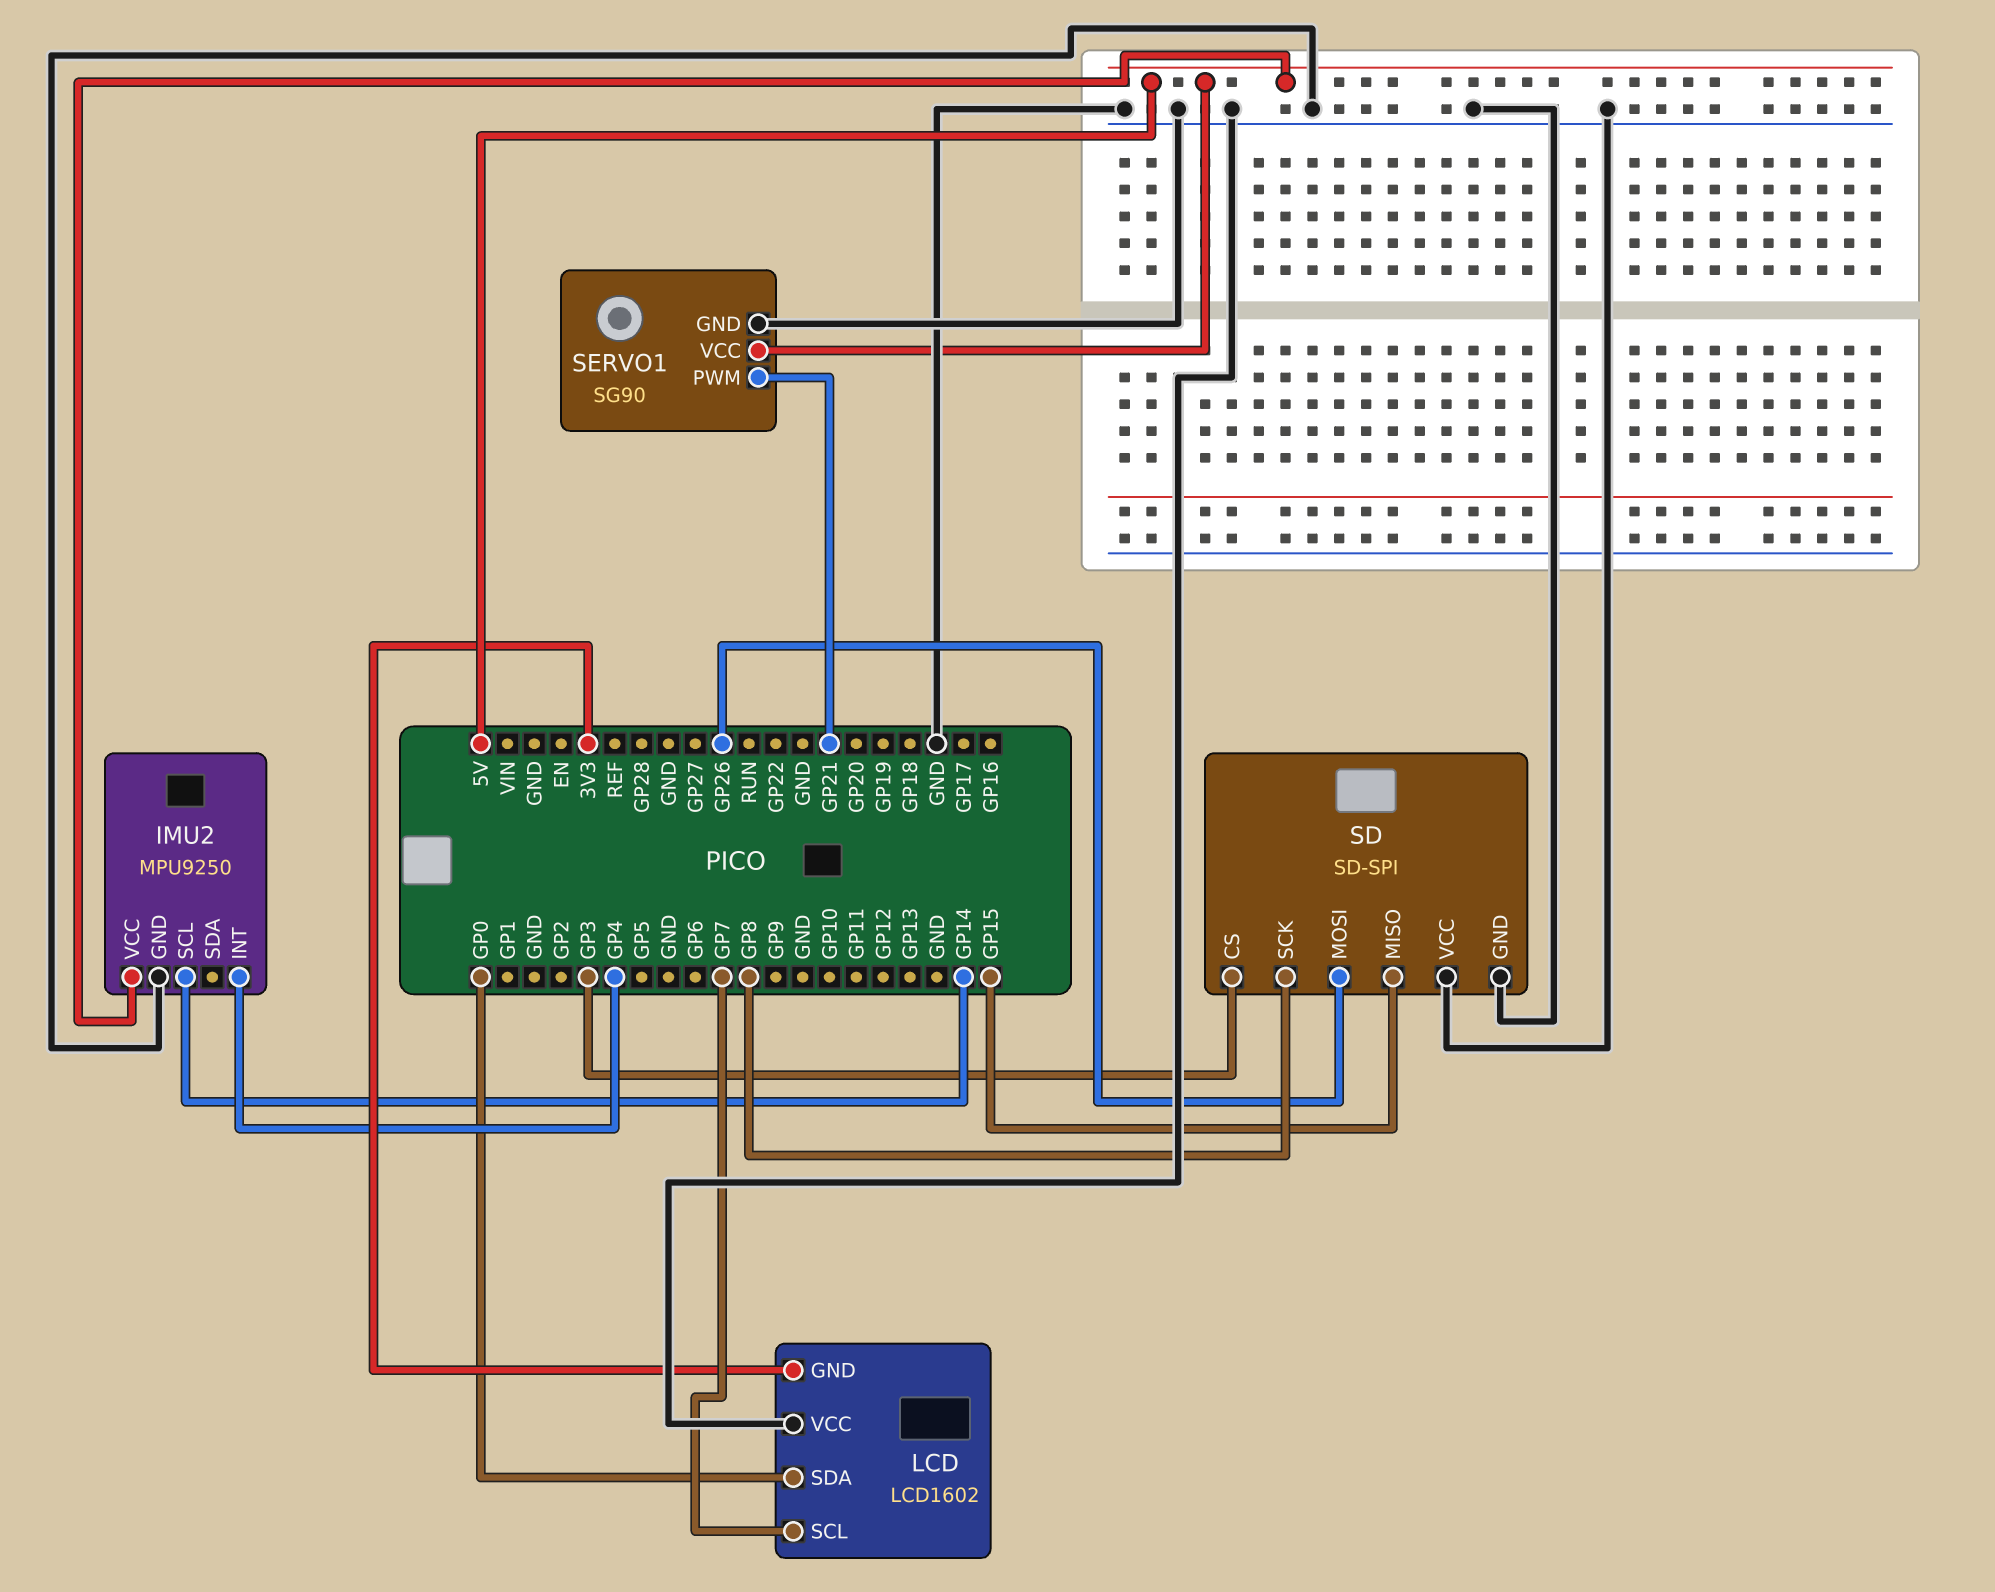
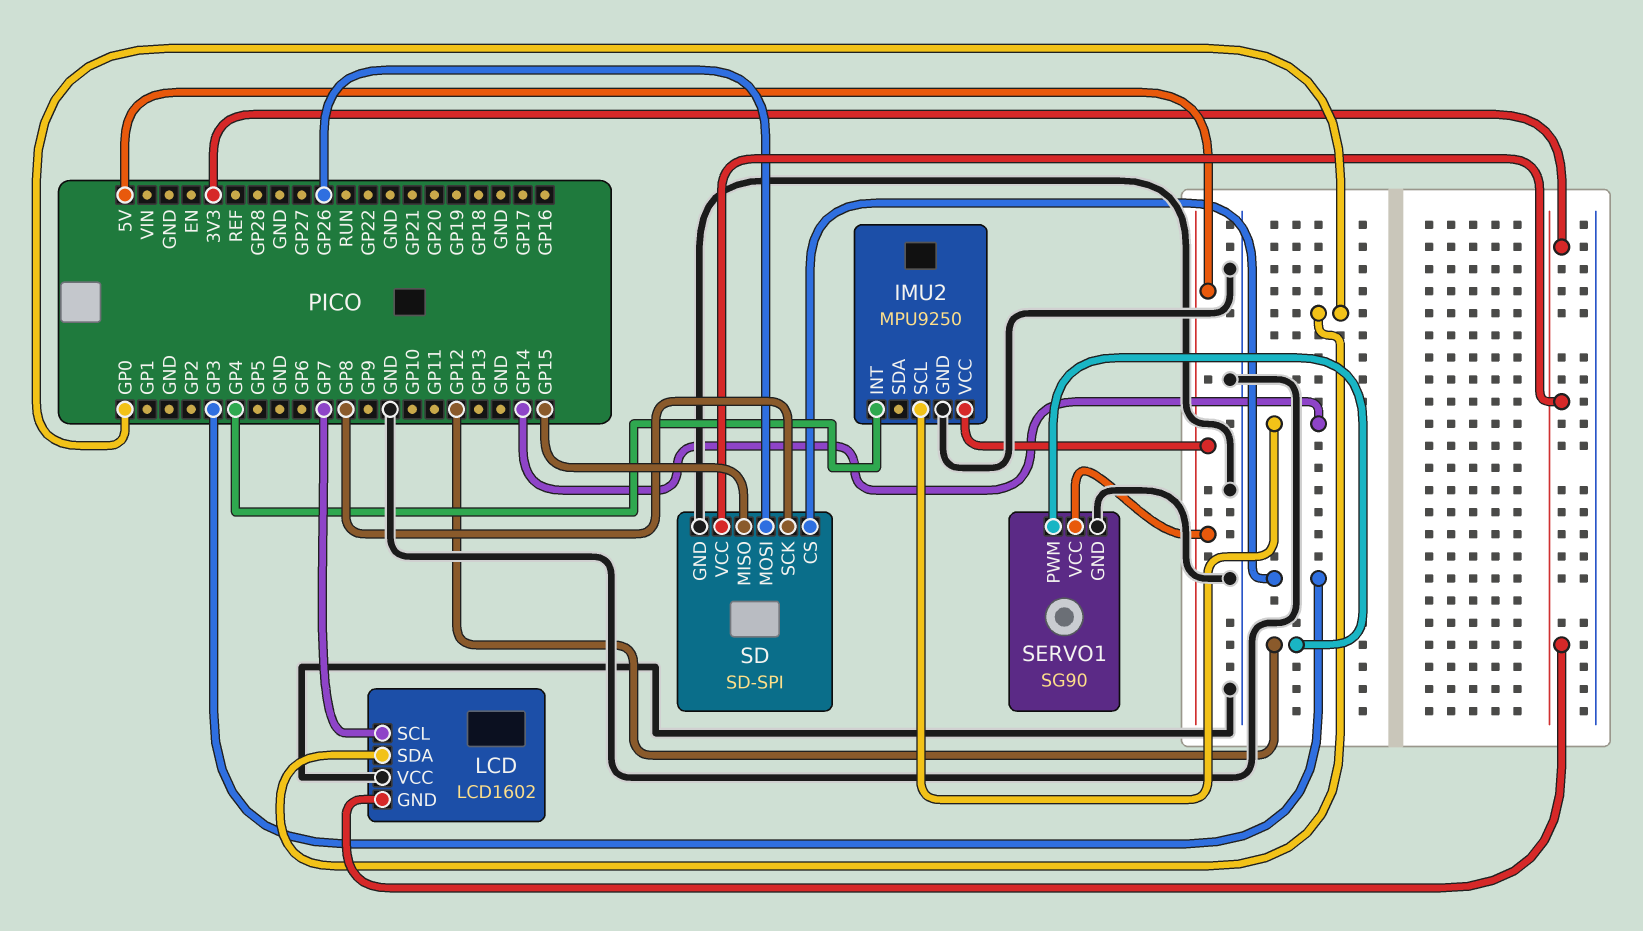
SD pin VCC: GND -> 3V3
SERVO1 pin PWM: GP21 -> GP12

